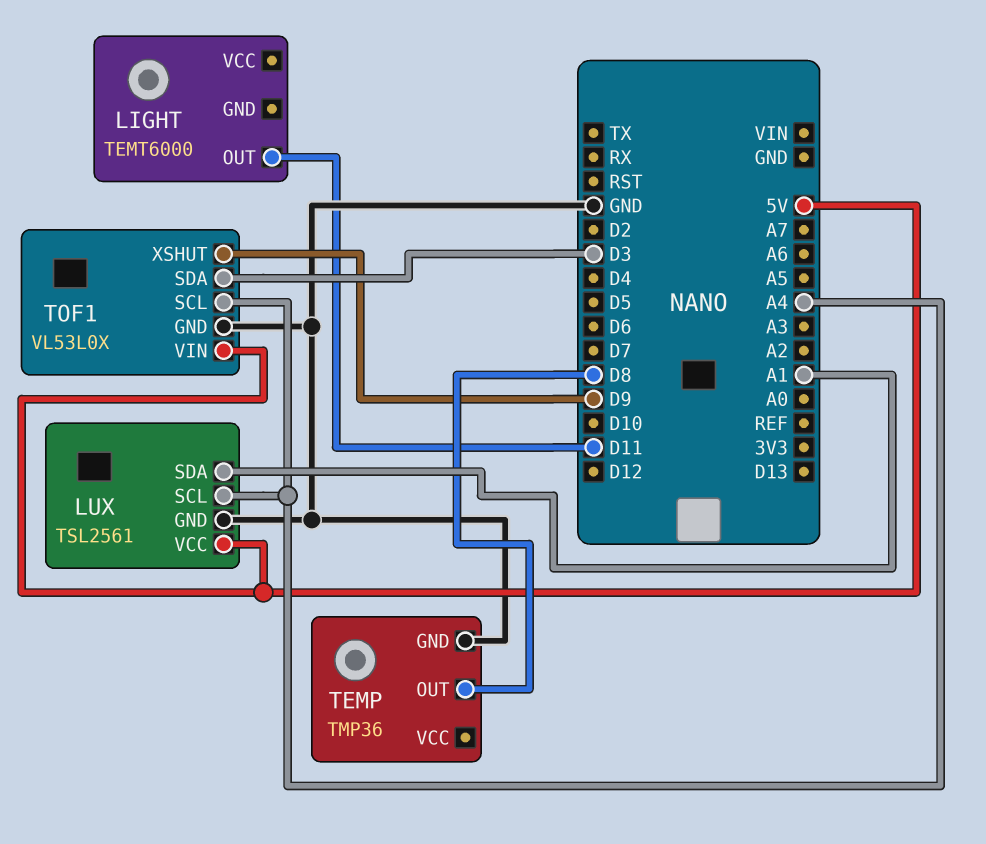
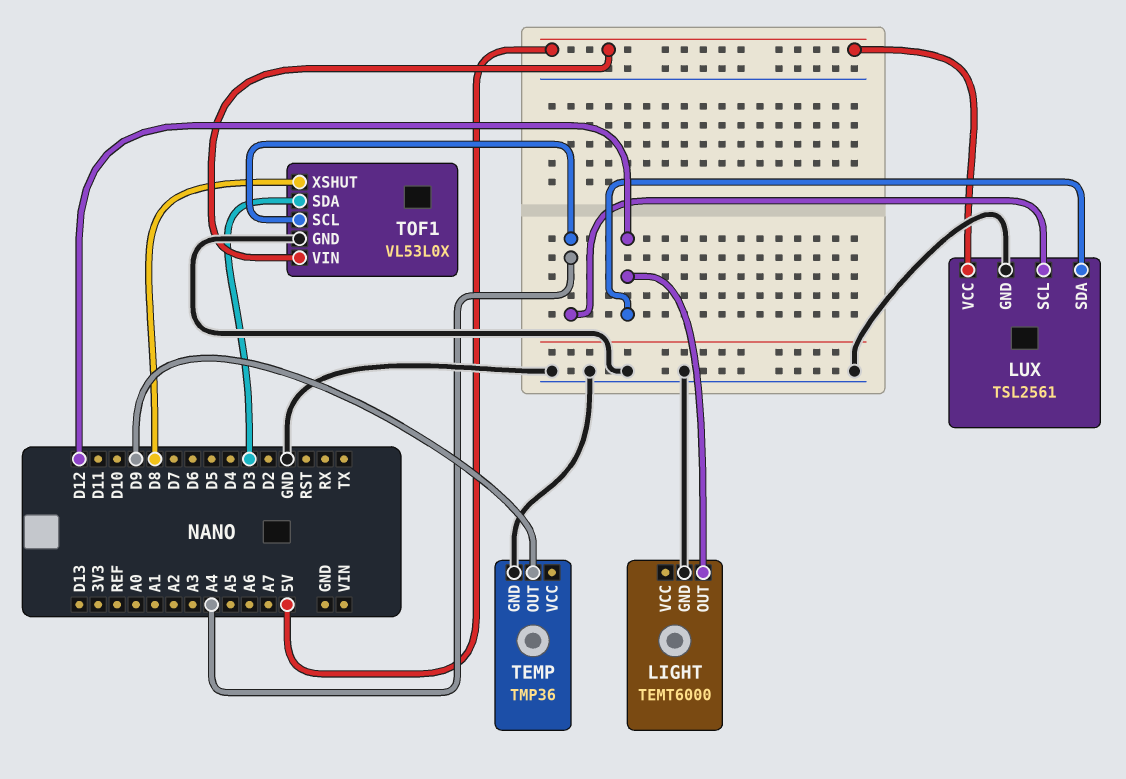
LIGHT pin GND: none -> GND
LIGHT pin OUT: D11 -> D12
LUX pin SDA: A1 -> D12
TEMP pin OUT: D8 -> D9
TOF1 pin XSHUT: D9 -> D8

